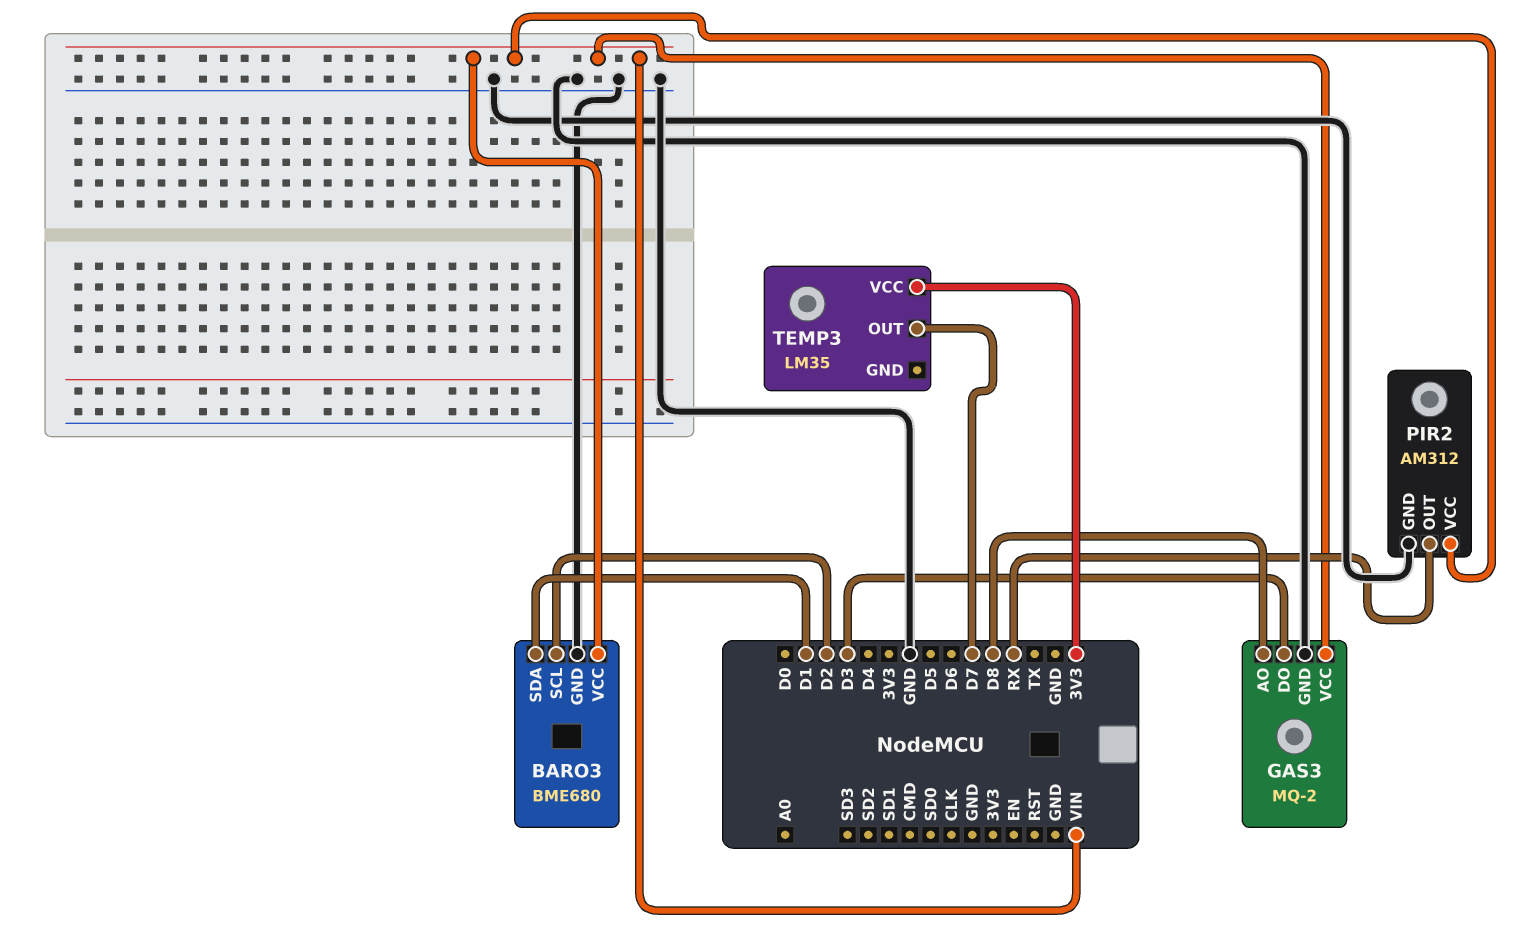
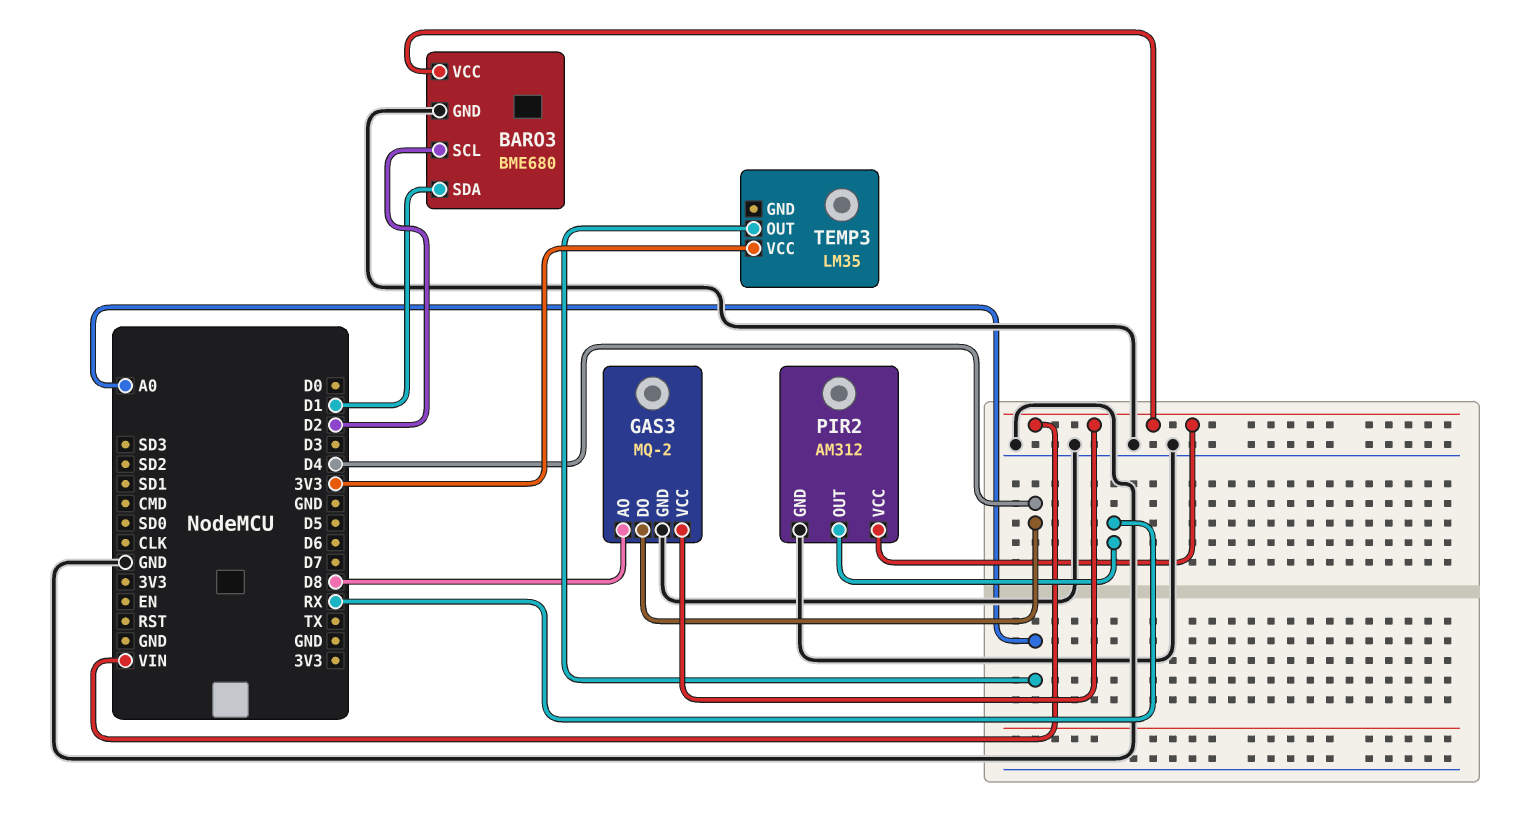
GAS3 pin DO: D3 -> D4
TEMP3 pin OUT: D7 -> A0

